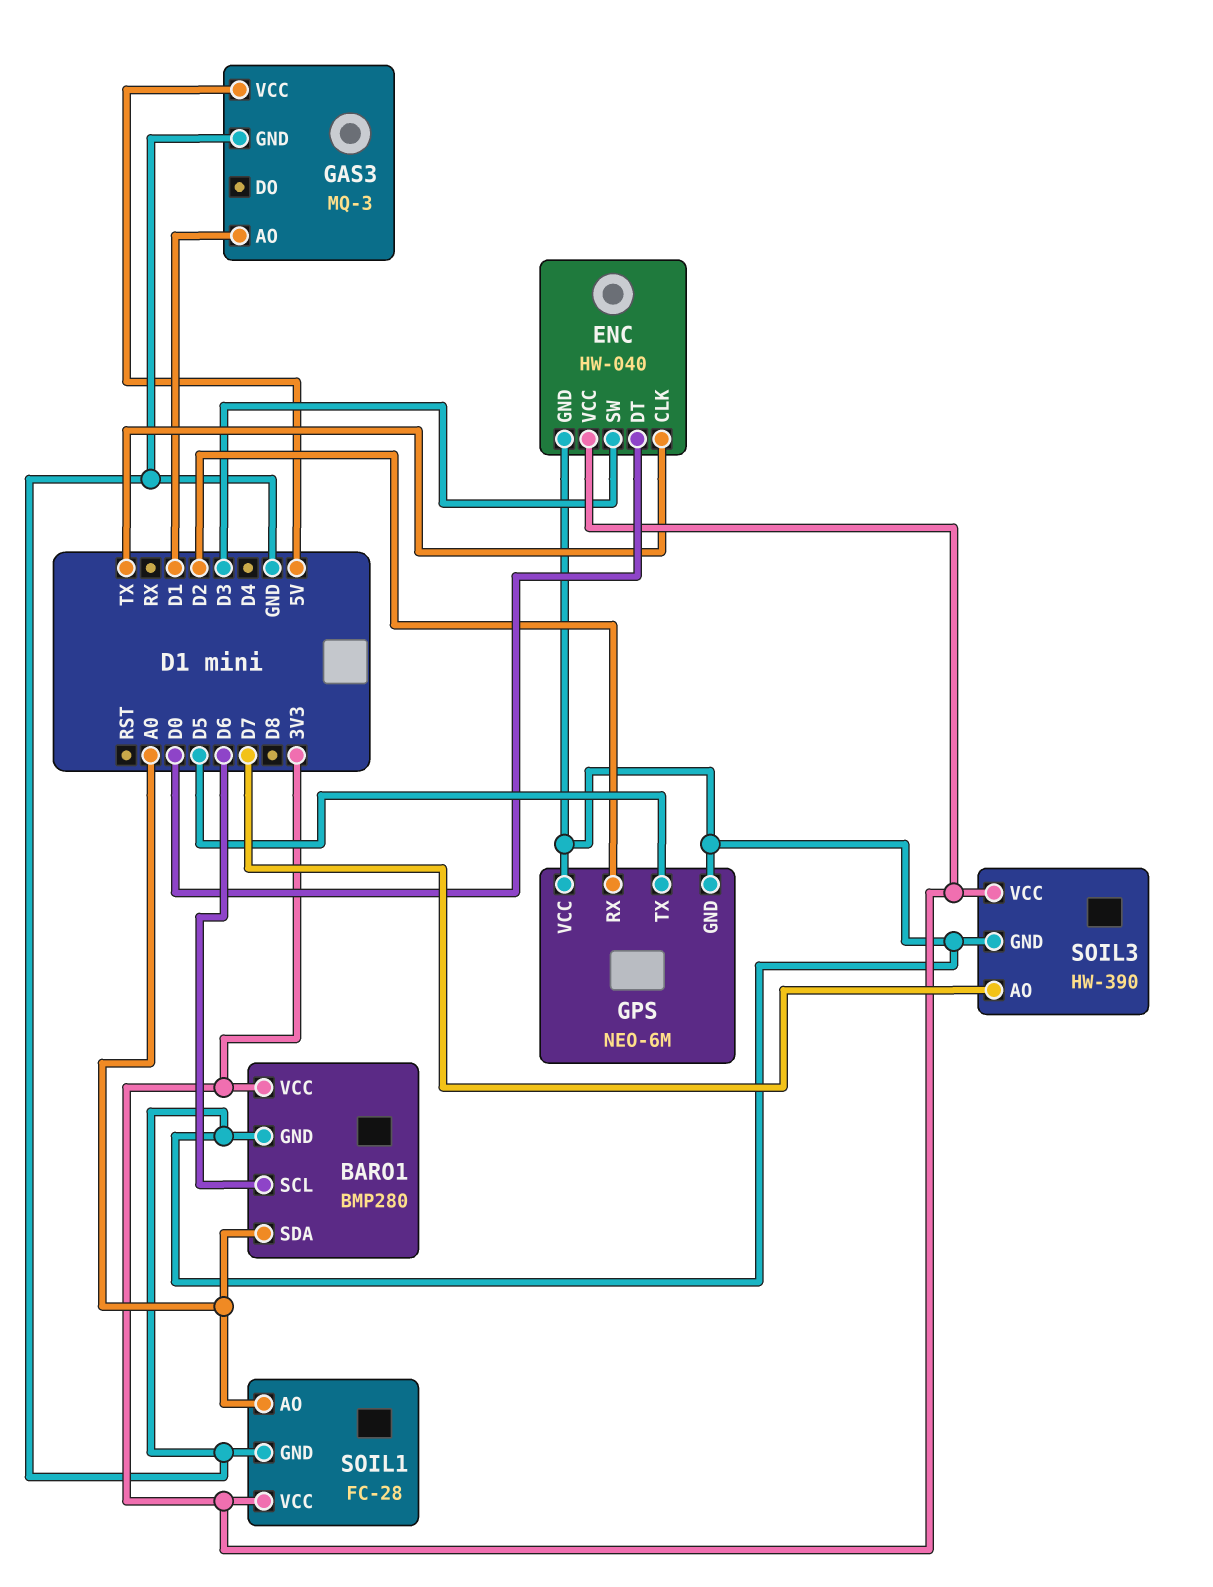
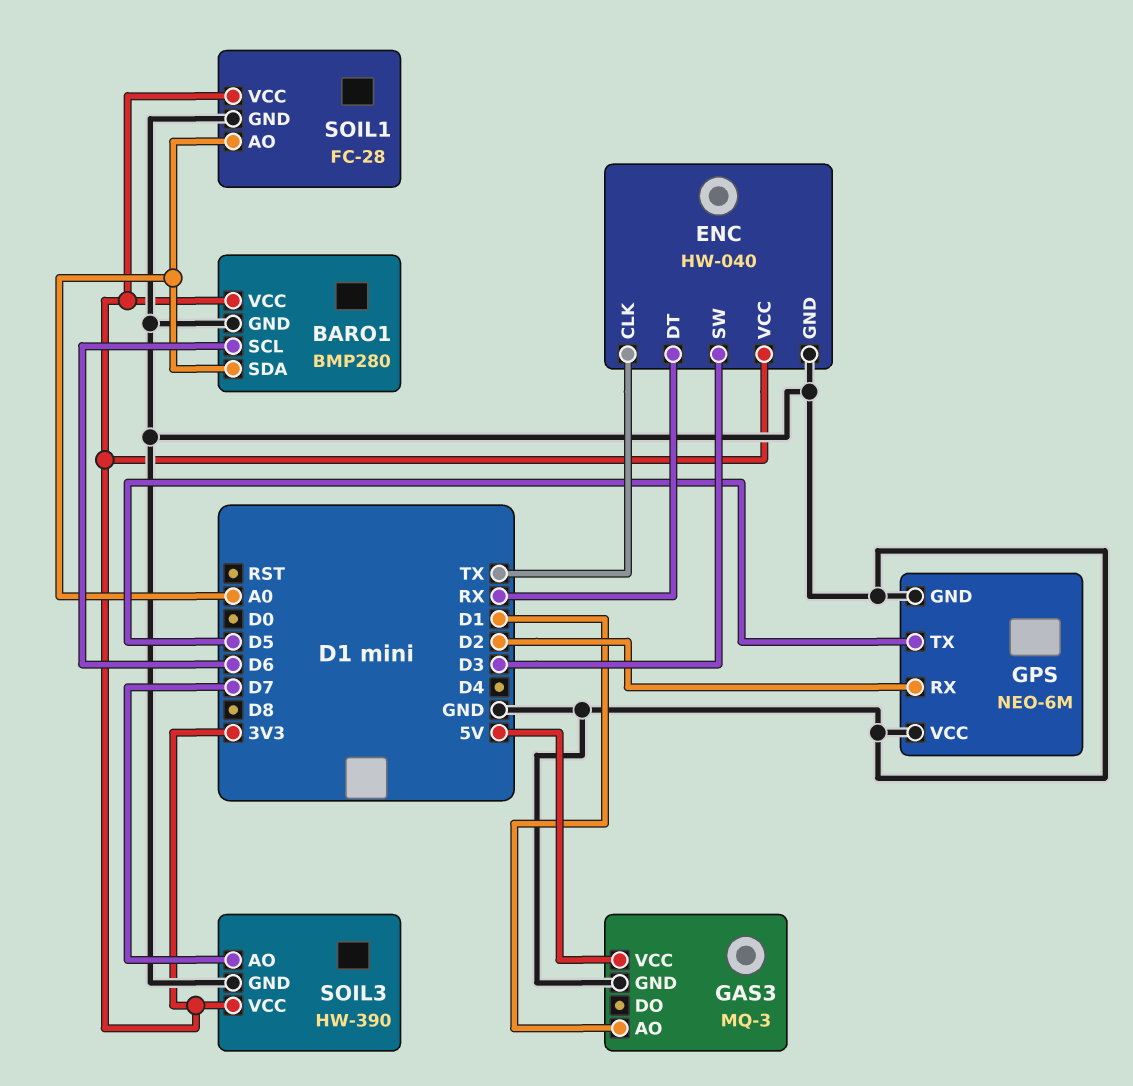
ENC pin DT: D0 -> RX

